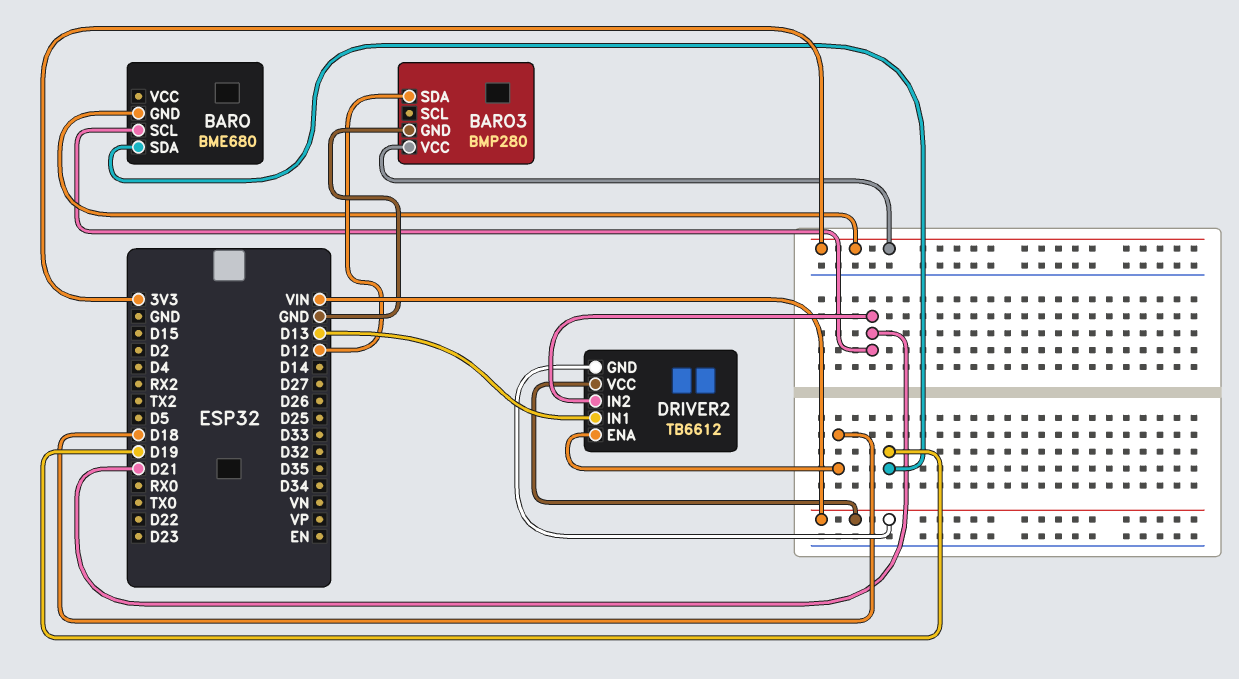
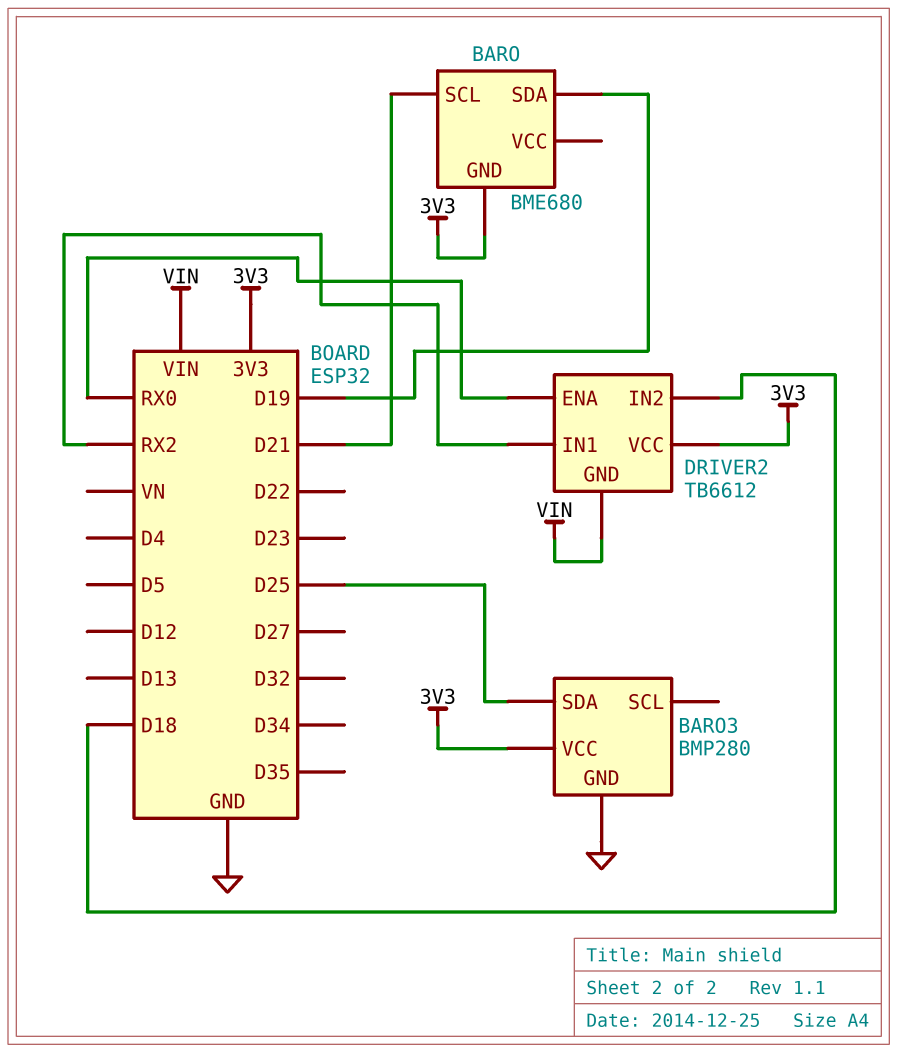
BARO3 pin SDA: D12 -> D25
DRIVER2 pin ENA: D18 -> RX0
DRIVER2 pin IN1: D13 -> RX2
DRIVER2 pin IN2: D21 -> D18
DRIVER2 pin VCC: VIN -> 3V3

